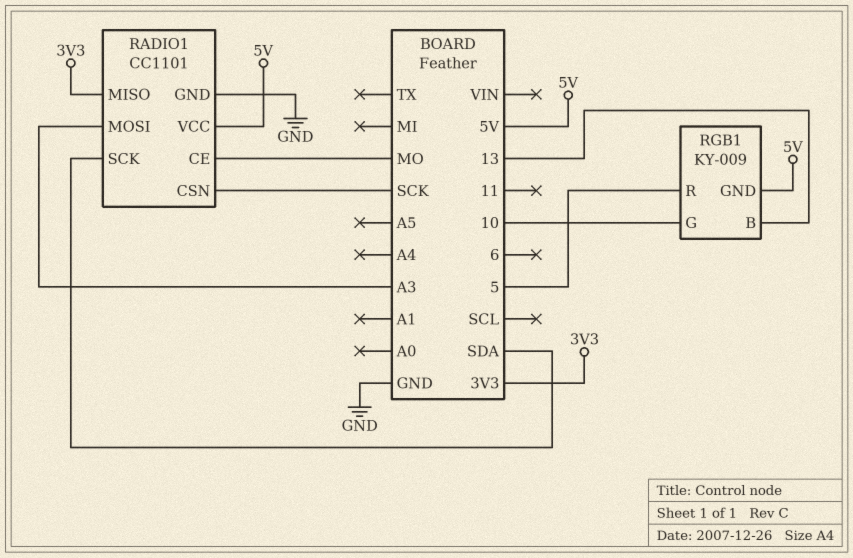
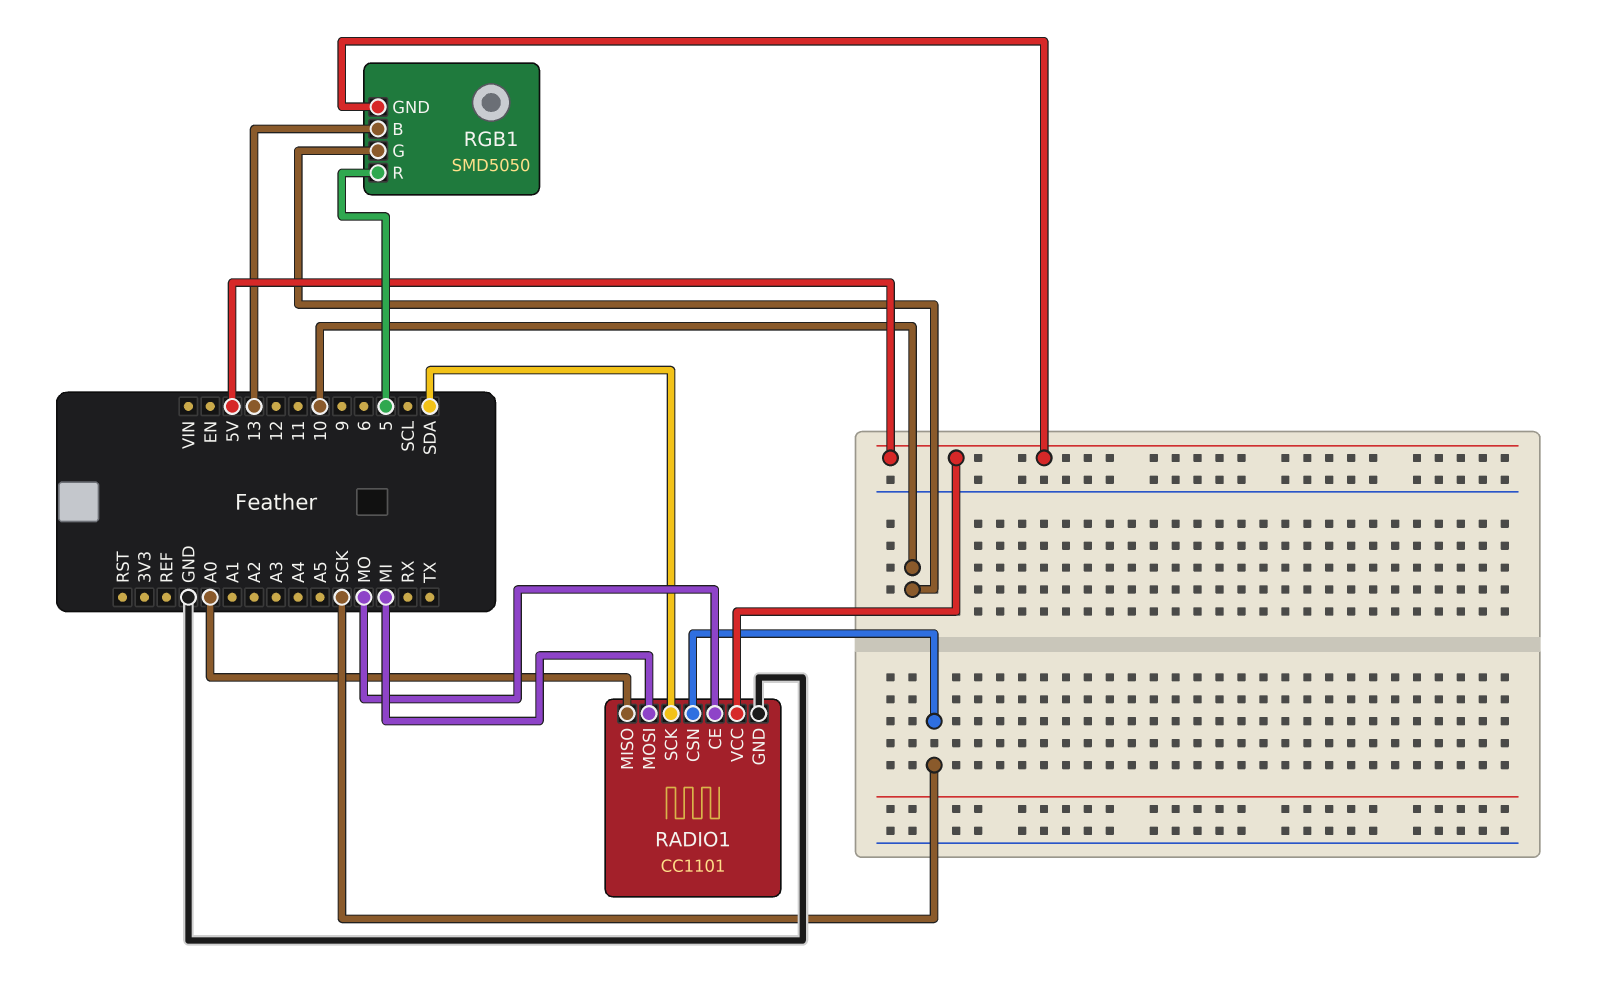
RADIO1 pin MISO: 3V3 -> A0
RADIO1 pin MOSI: A3 -> MI
RGB1: KY-009 -> SMD5050

